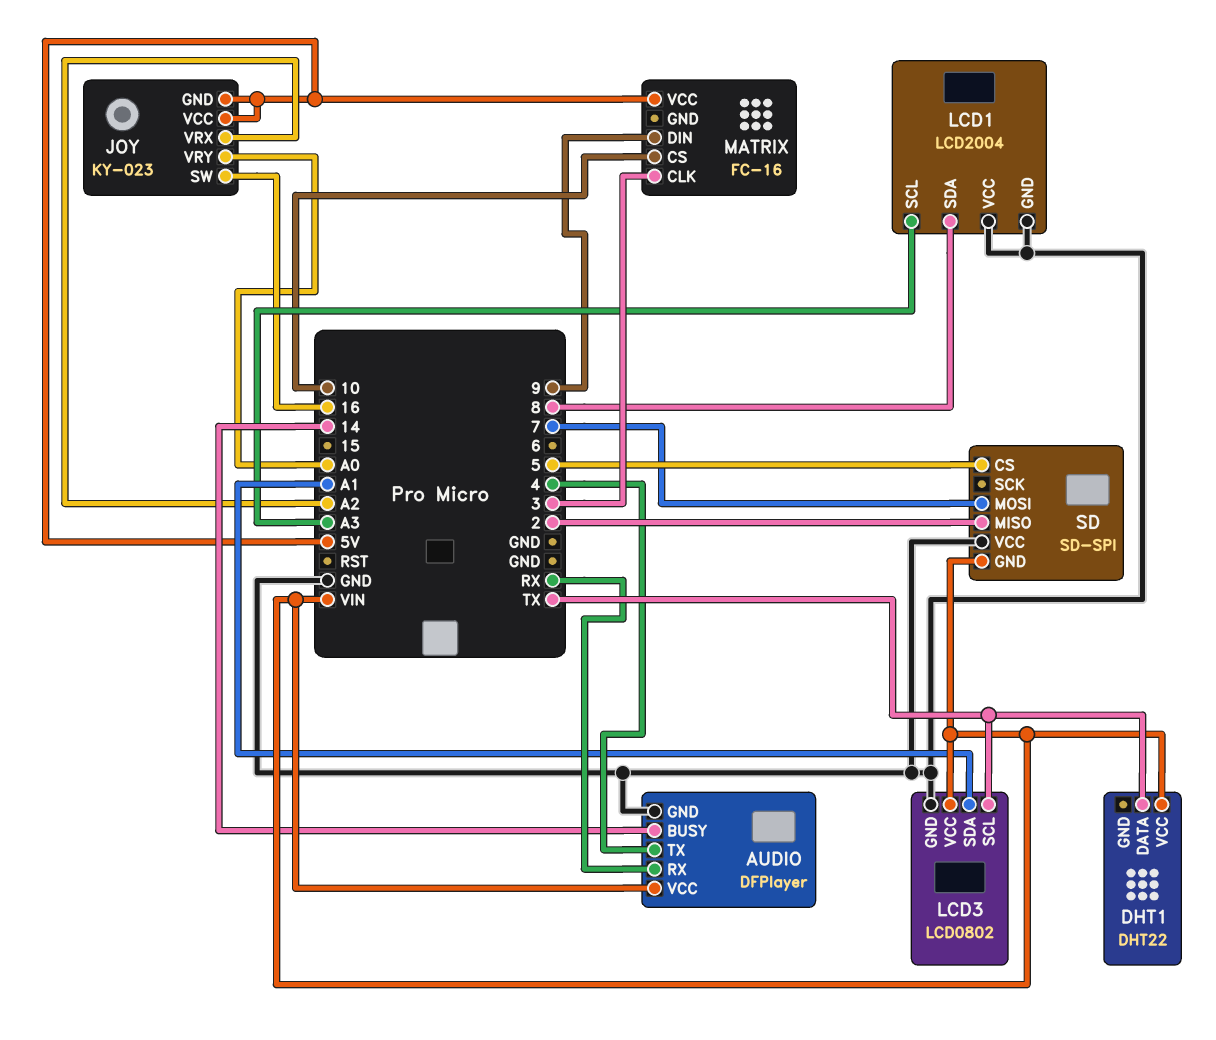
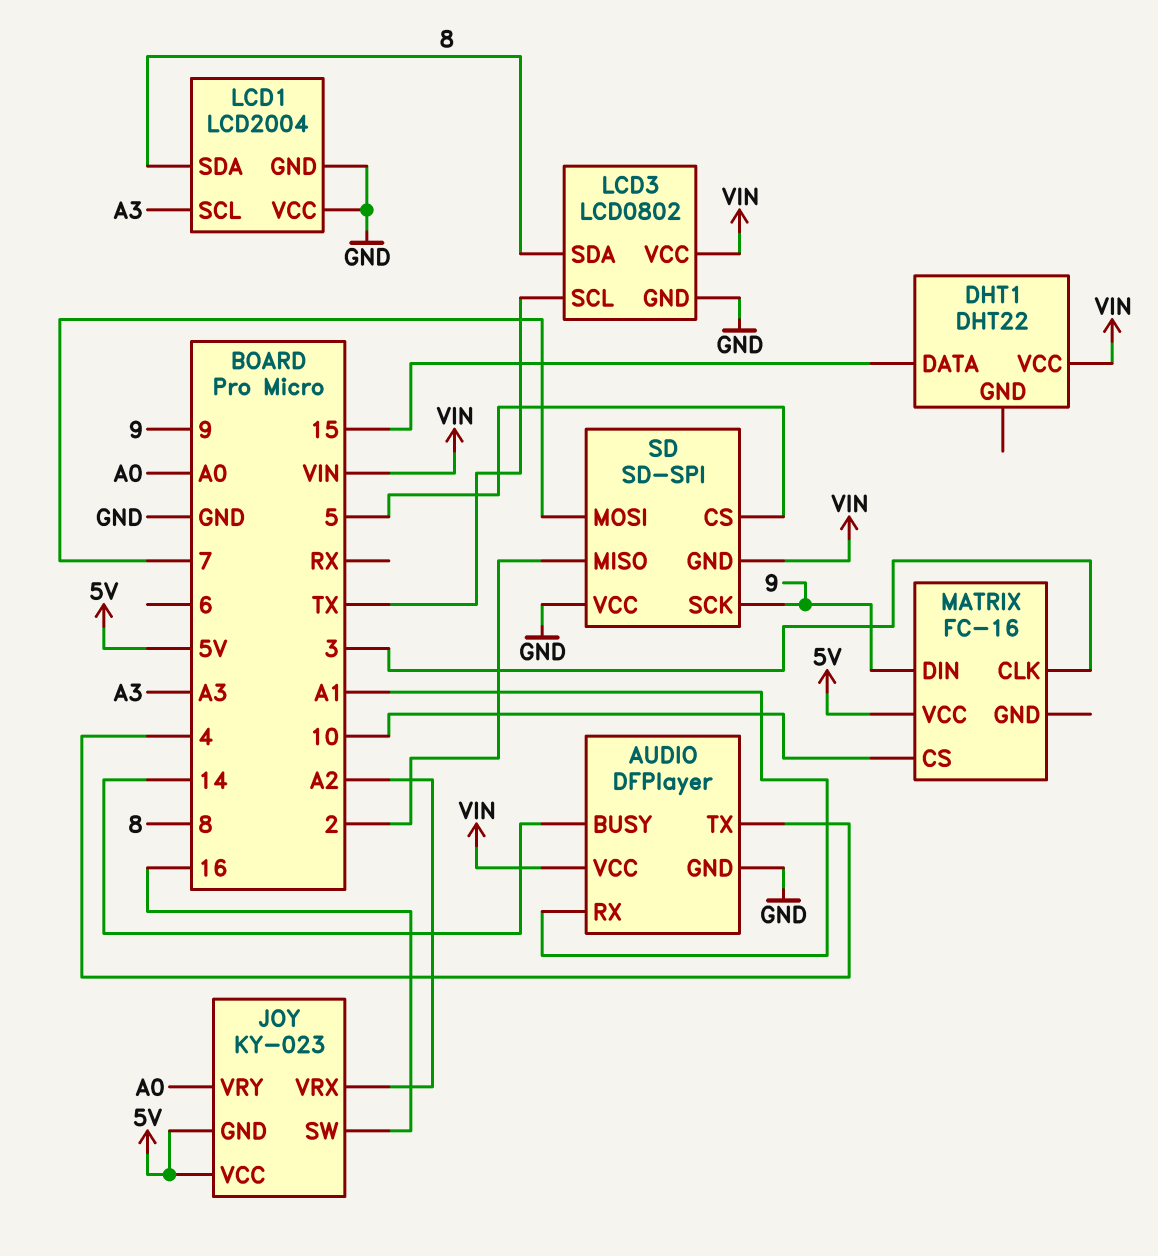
AUDIO pin RX: RX -> A1
DHT1 pin DATA: TX -> 15
LCD3 pin SDA: A1 -> 8
SD pin SCK: none -> 9

